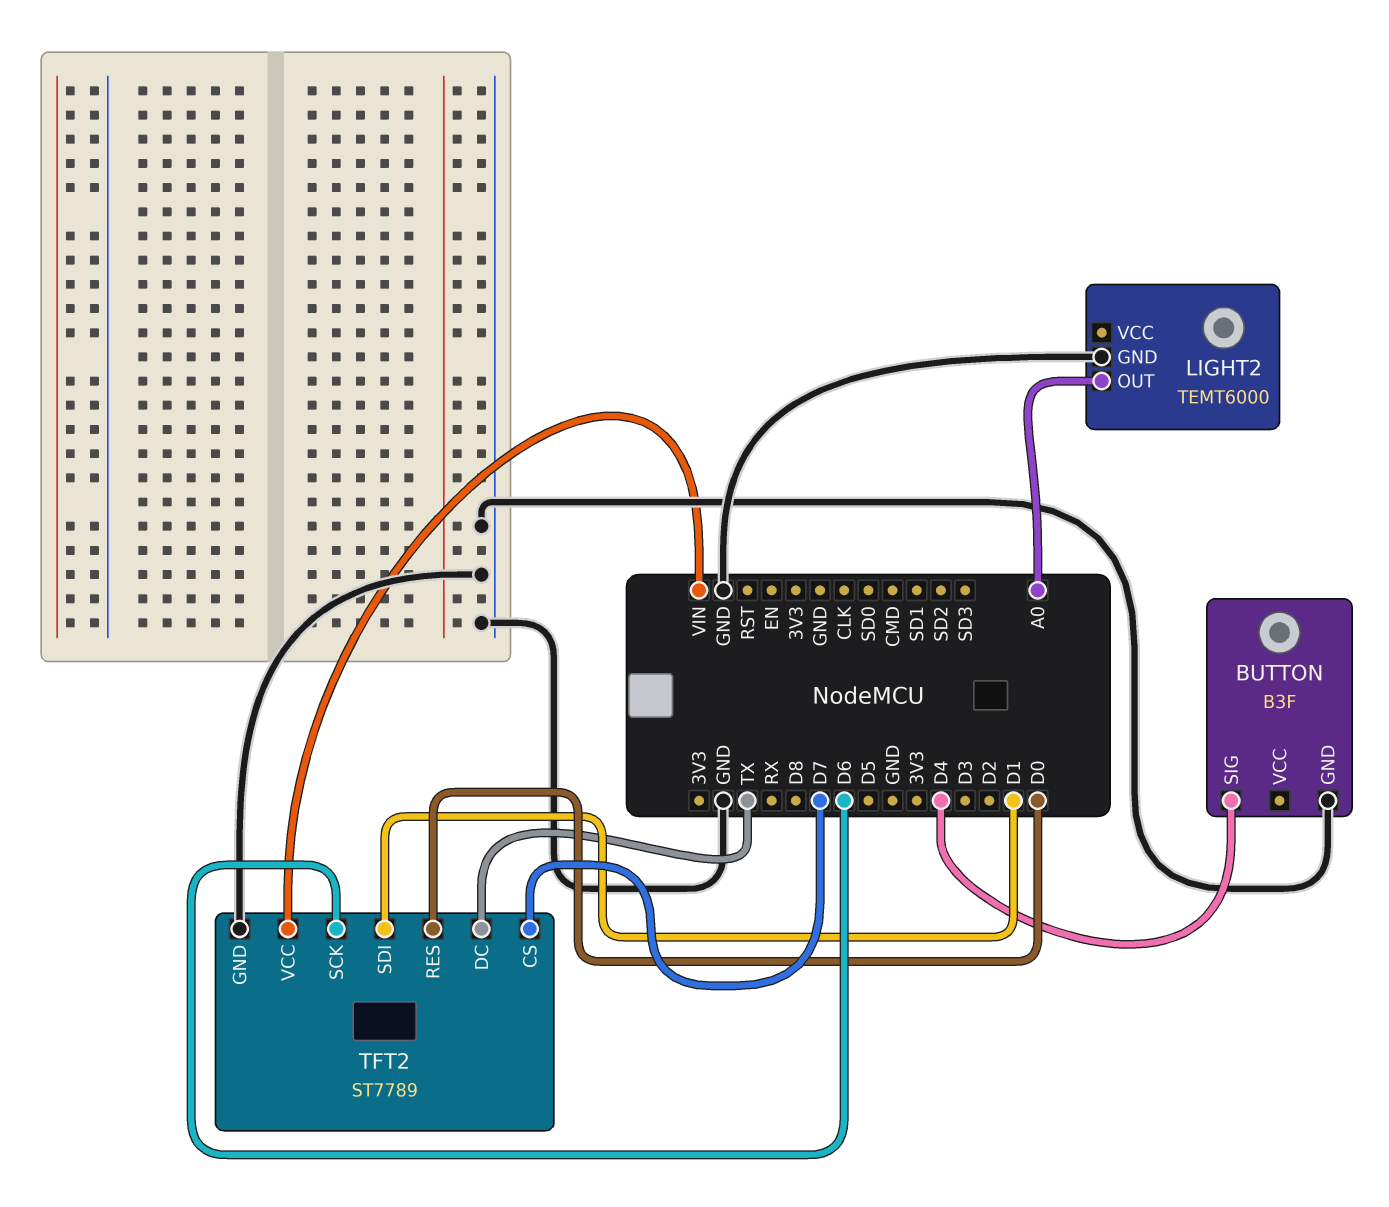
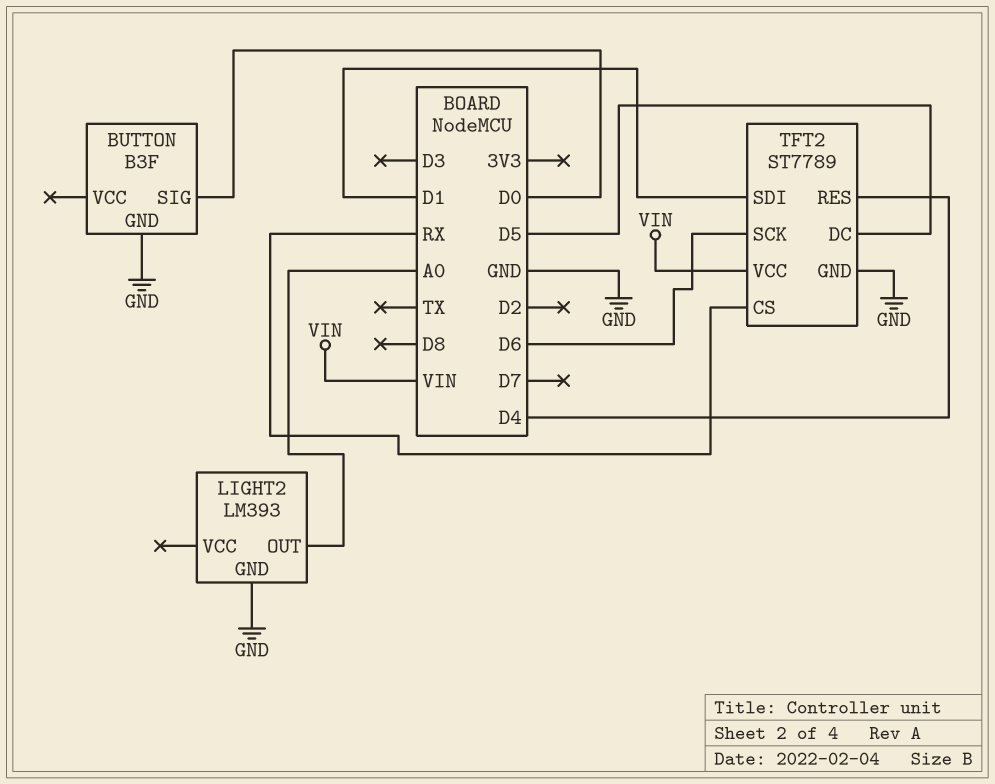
BUTTON pin SIG: D4 -> D0
LIGHT2: TEMT6000 -> LM393
TFT2 pin CS: D7 -> RX
TFT2 pin DC: TX -> D5
TFT2 pin RES: D0 -> D4

